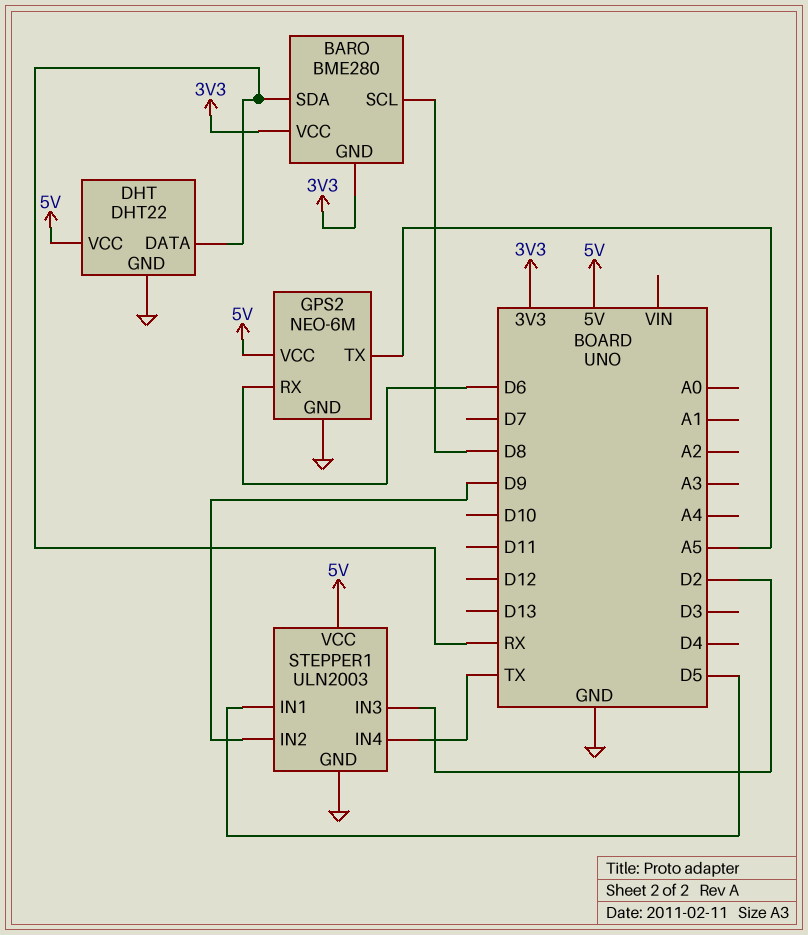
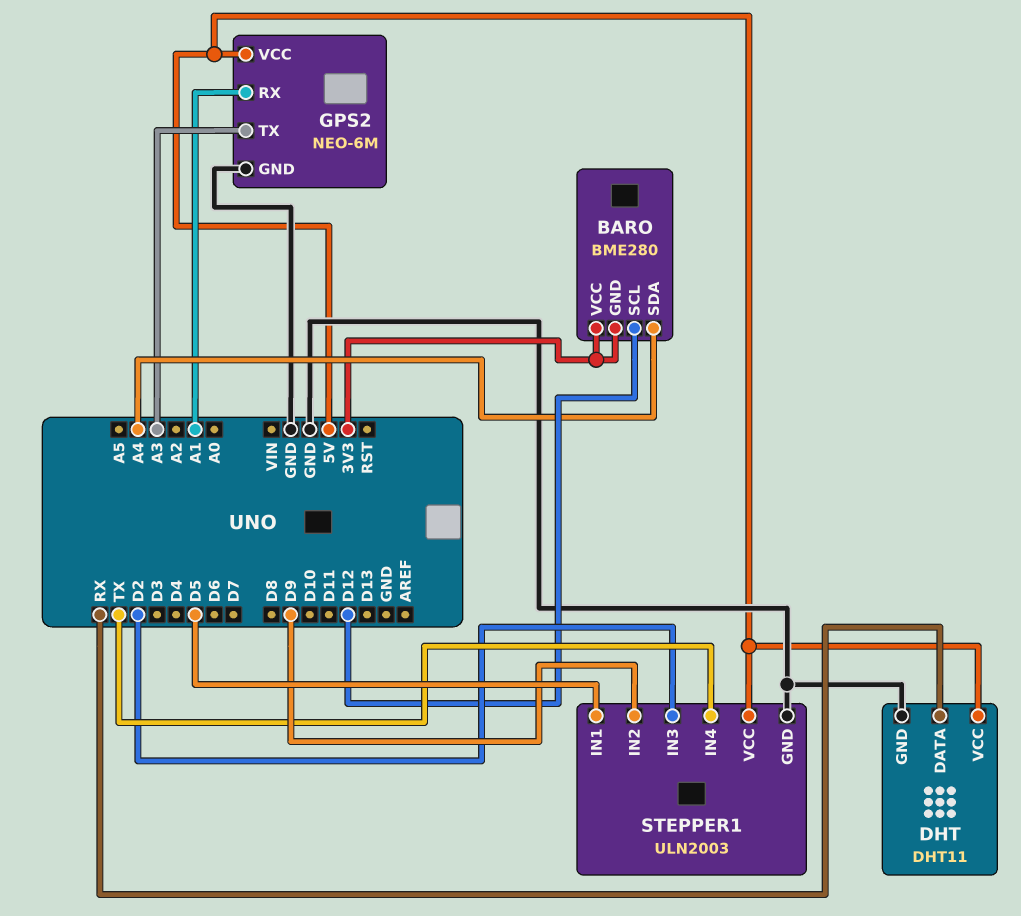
BARO pin SCL: D8 -> D12
BARO pin SDA: RX -> A4
DHT: DHT22 -> DHT11
GPS2 pin RX: D6 -> A1
GPS2 pin TX: A5 -> A3

